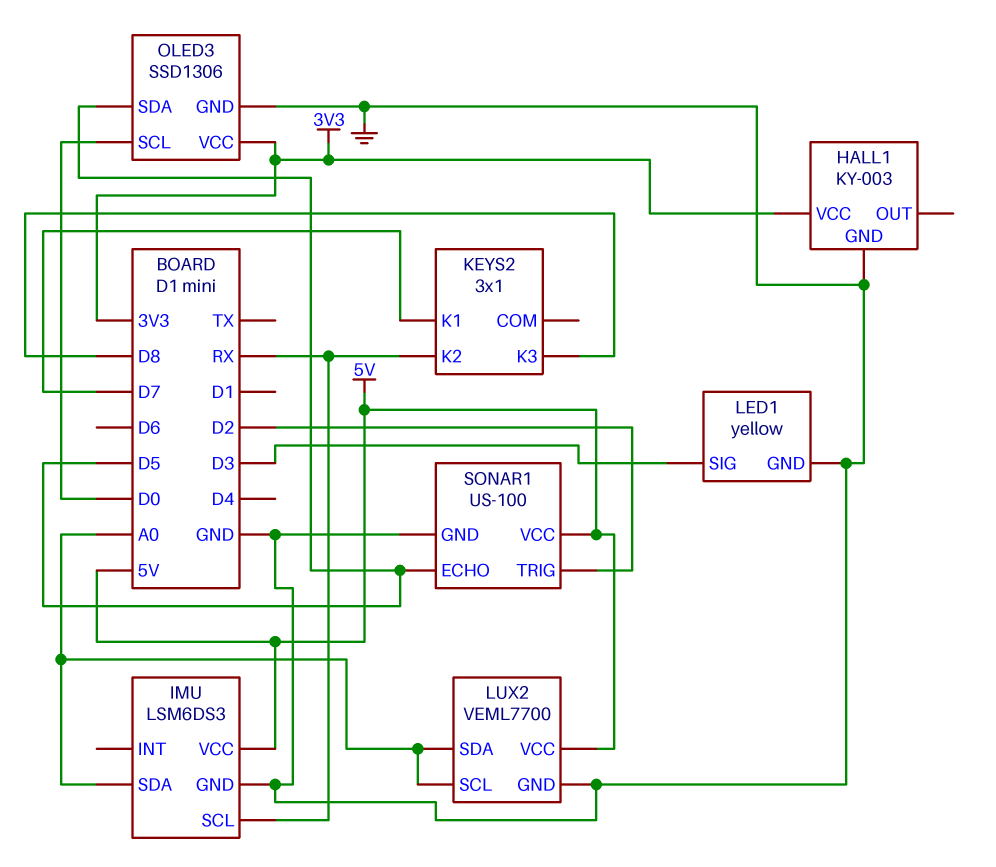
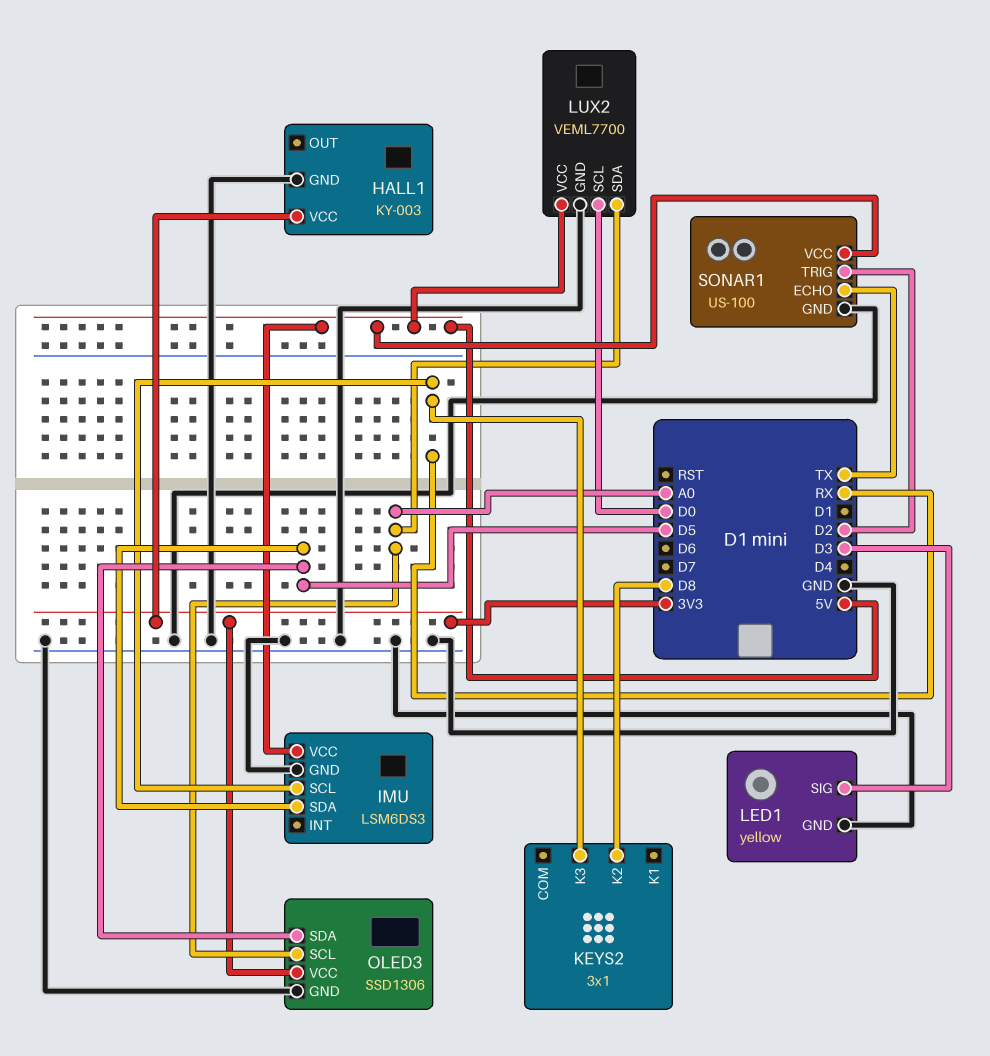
IMU pin SDA: A0 -> D5
KEYS2 pin K1: D7 -> none
KEYS2 pin K2: RX -> D8
KEYS2 pin K3: D8 -> RX
LUX2 pin SCL: A0 -> D0
OLED3 pin SCL: D0 -> A0
SONAR1 pin ECHO: D5 -> TX

